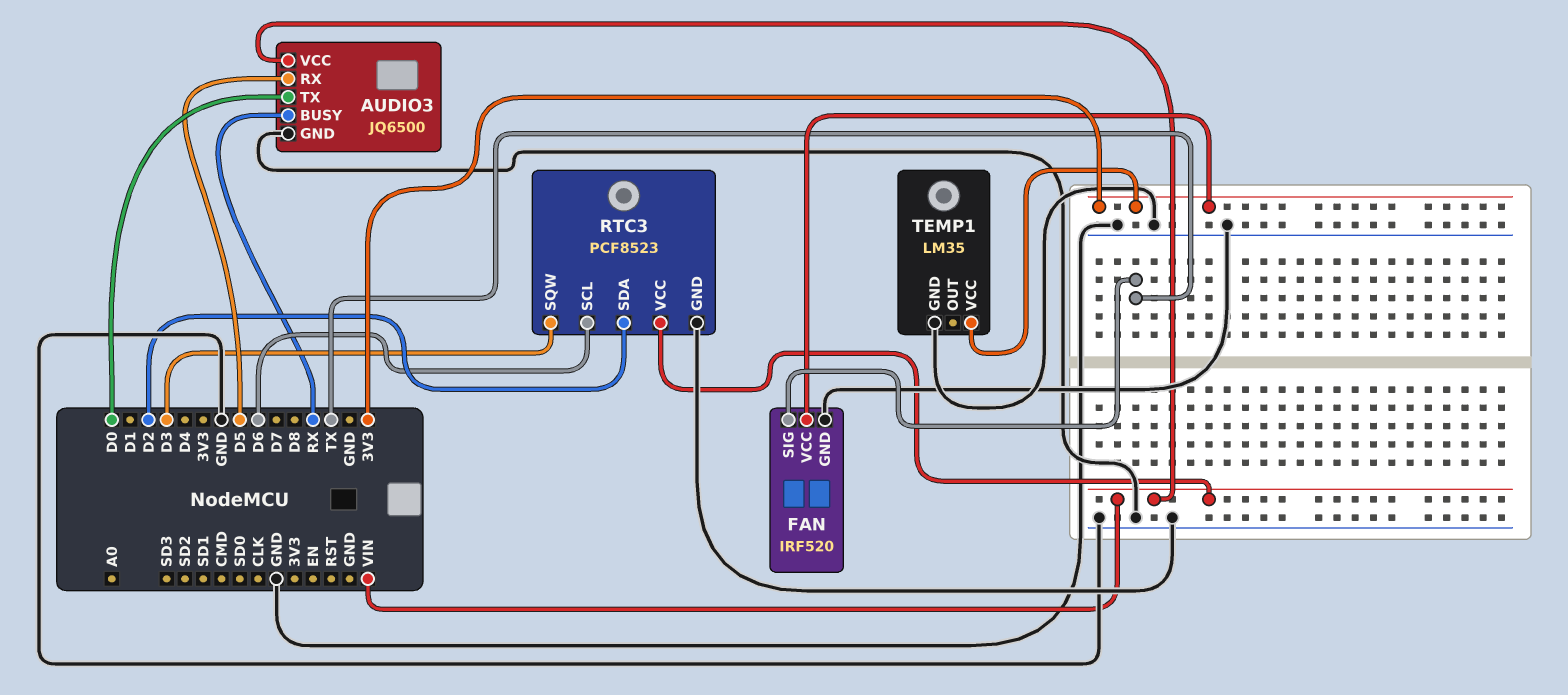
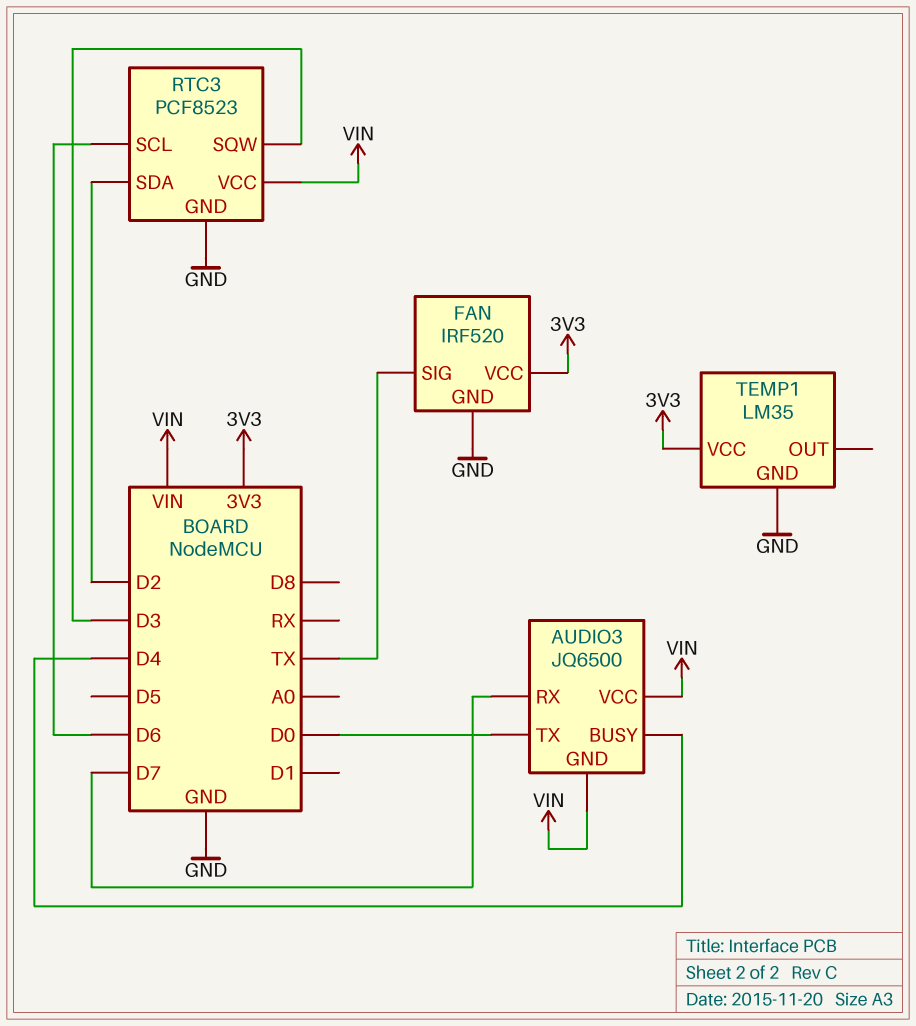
AUDIO3 pin BUSY: RX -> D4
AUDIO3 pin GND: GND -> VIN
AUDIO3 pin RX: D5 -> D7

